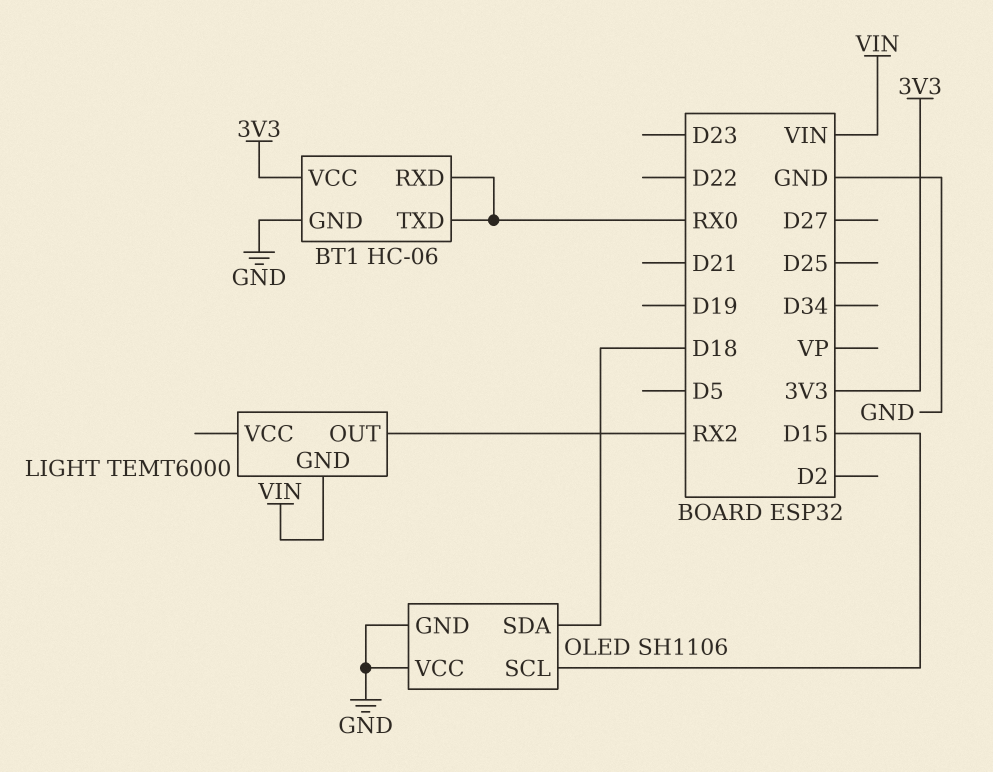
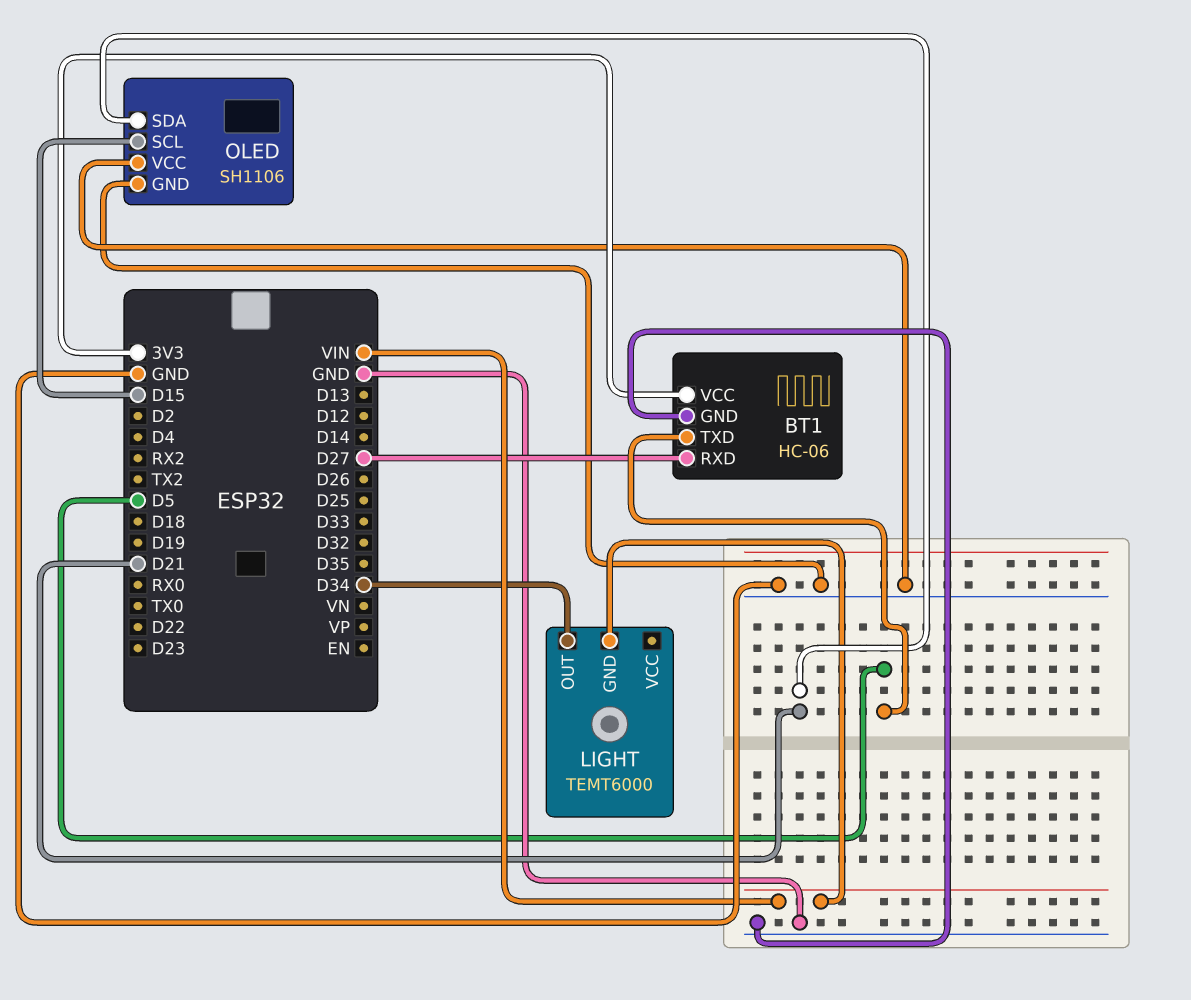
BT1 pin RXD: RX0 -> D27
BT1 pin TXD: RX0 -> D5
LIGHT pin OUT: RX2 -> D34
OLED pin SDA: D18 -> D21

